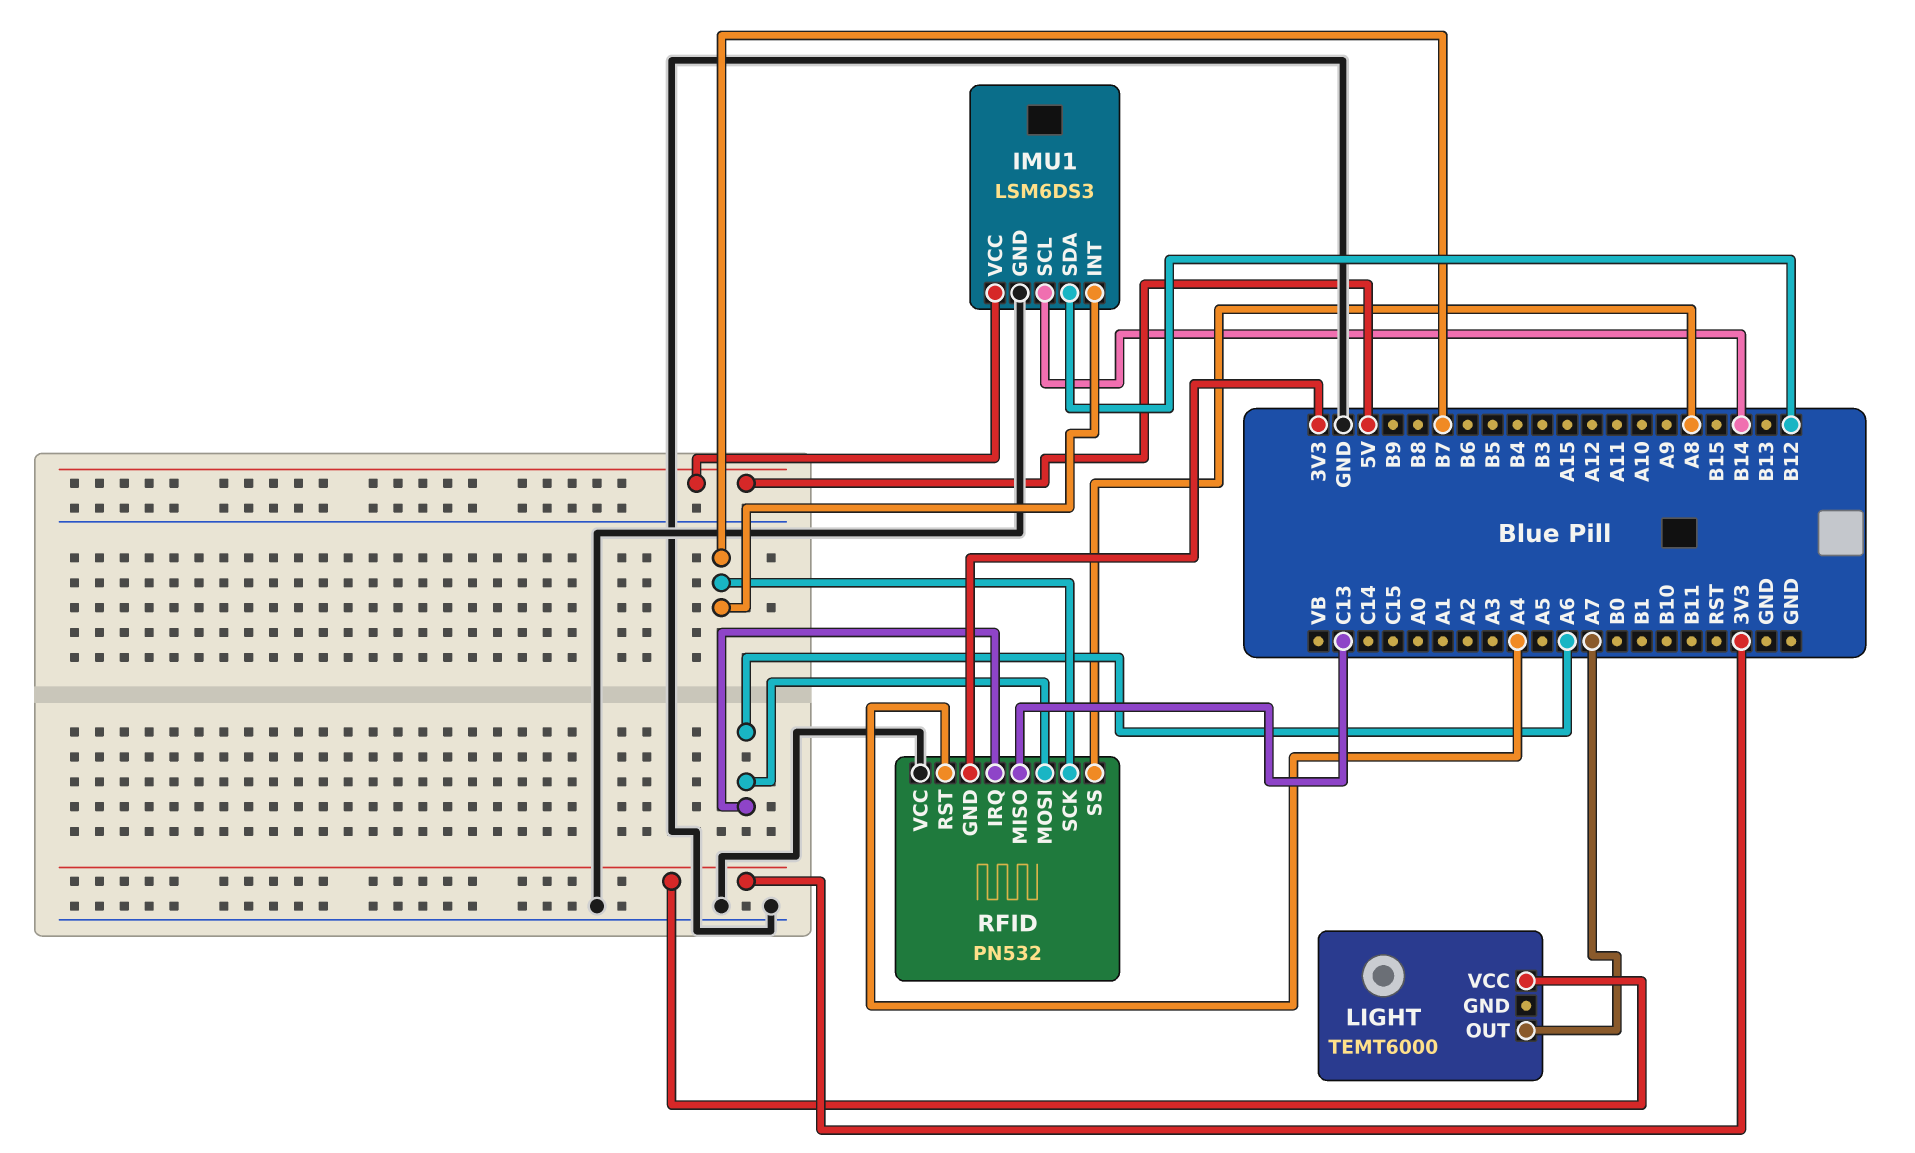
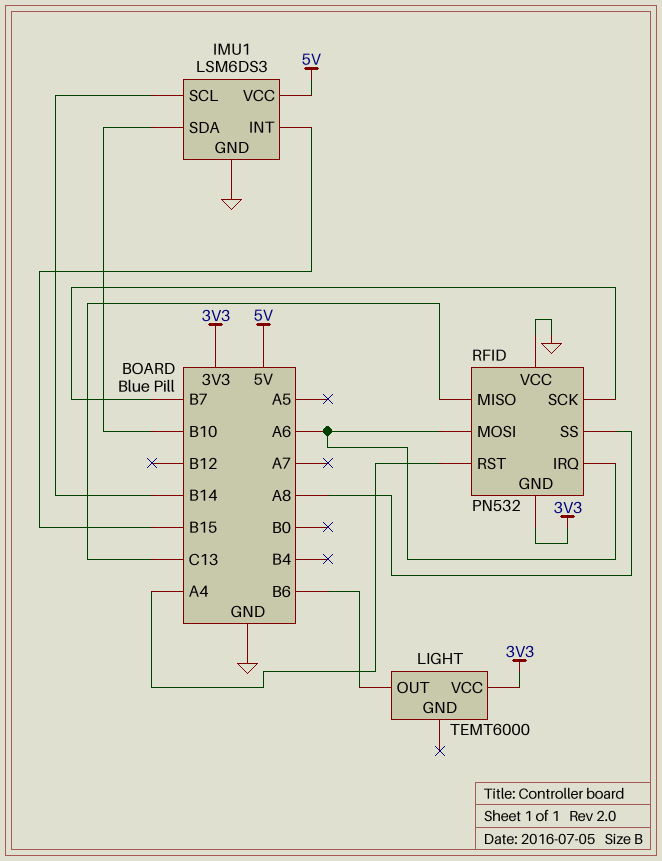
IMU1 pin INT: B7 -> B15
IMU1 pin SDA: B12 -> B10
LIGHT pin OUT: A7 -> B6

